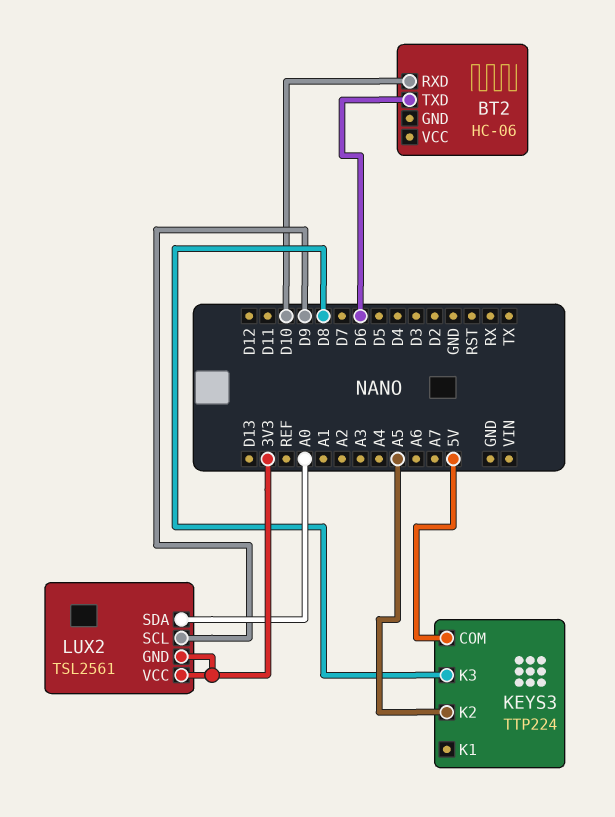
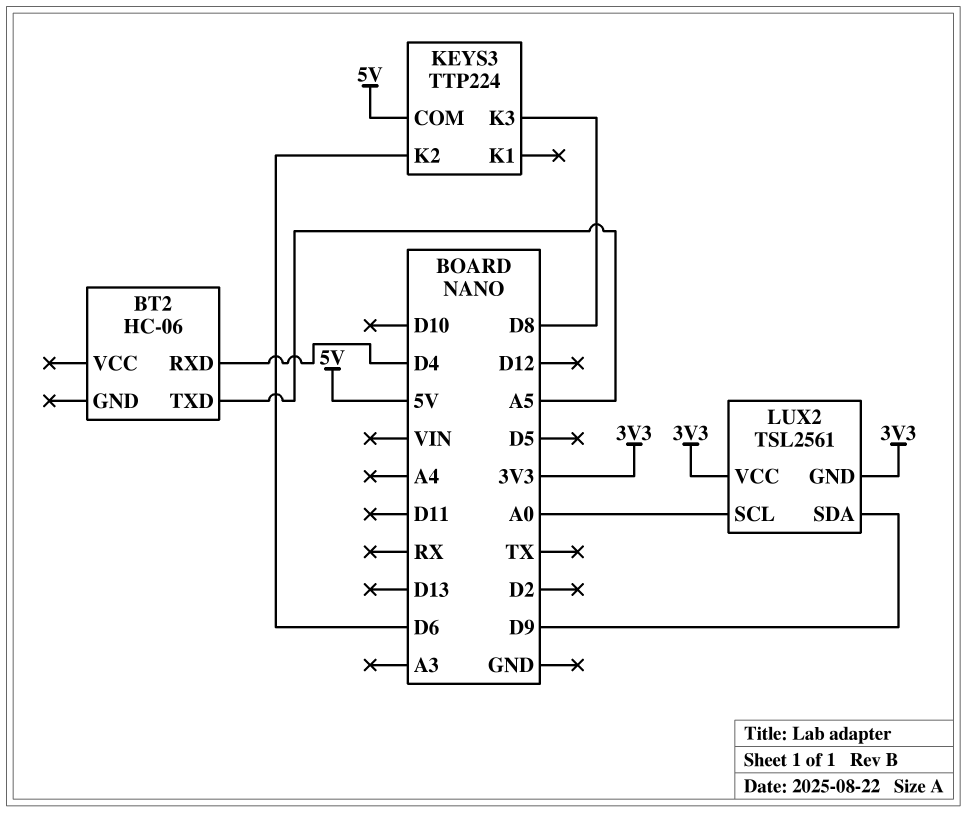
BT2 pin RXD: D10 -> D4
BT2 pin TXD: D6 -> A5
KEYS3 pin K2: A5 -> D6
LUX2 pin SCL: D9 -> A0
LUX2 pin SDA: A0 -> D9

